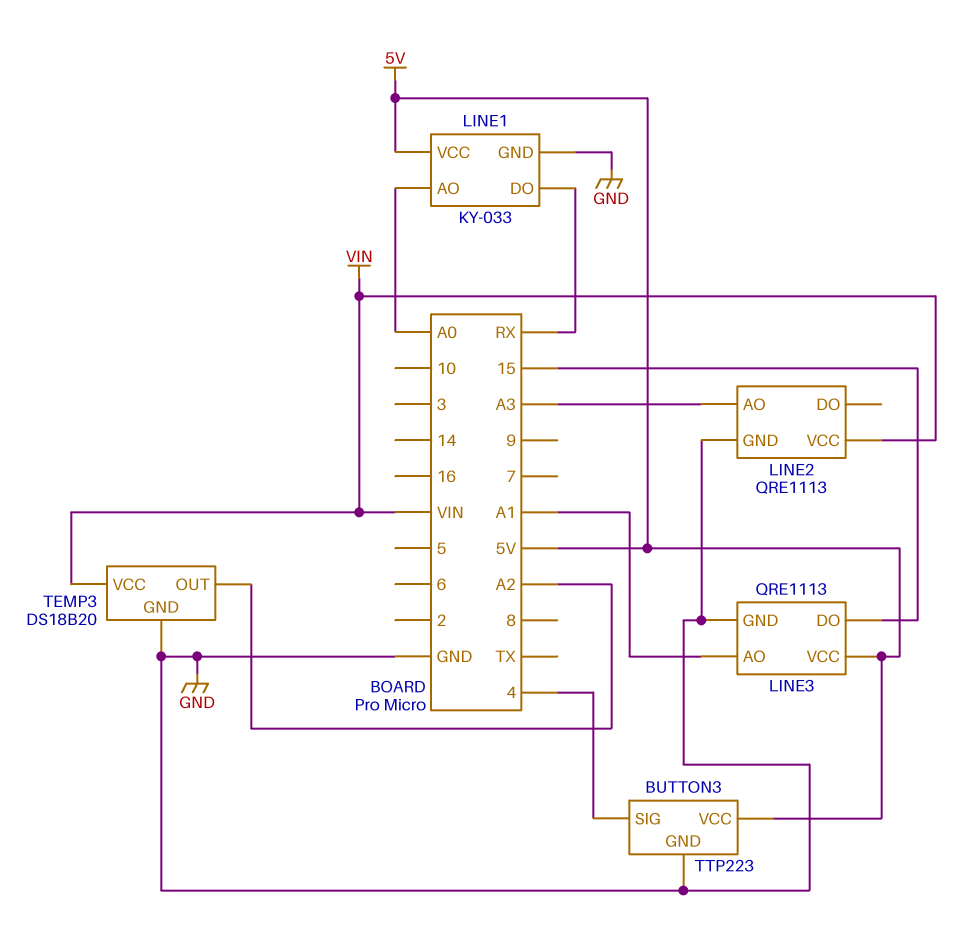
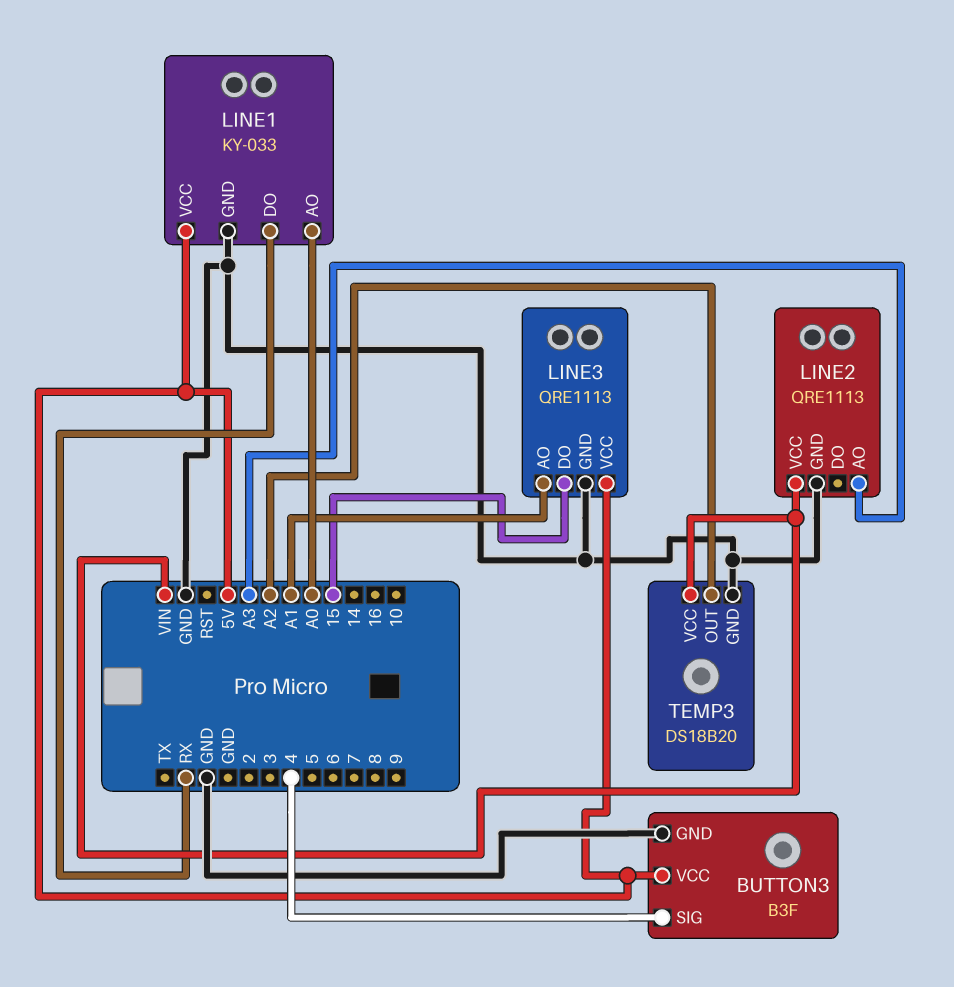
BUTTON3: TTP223 -> B3F

